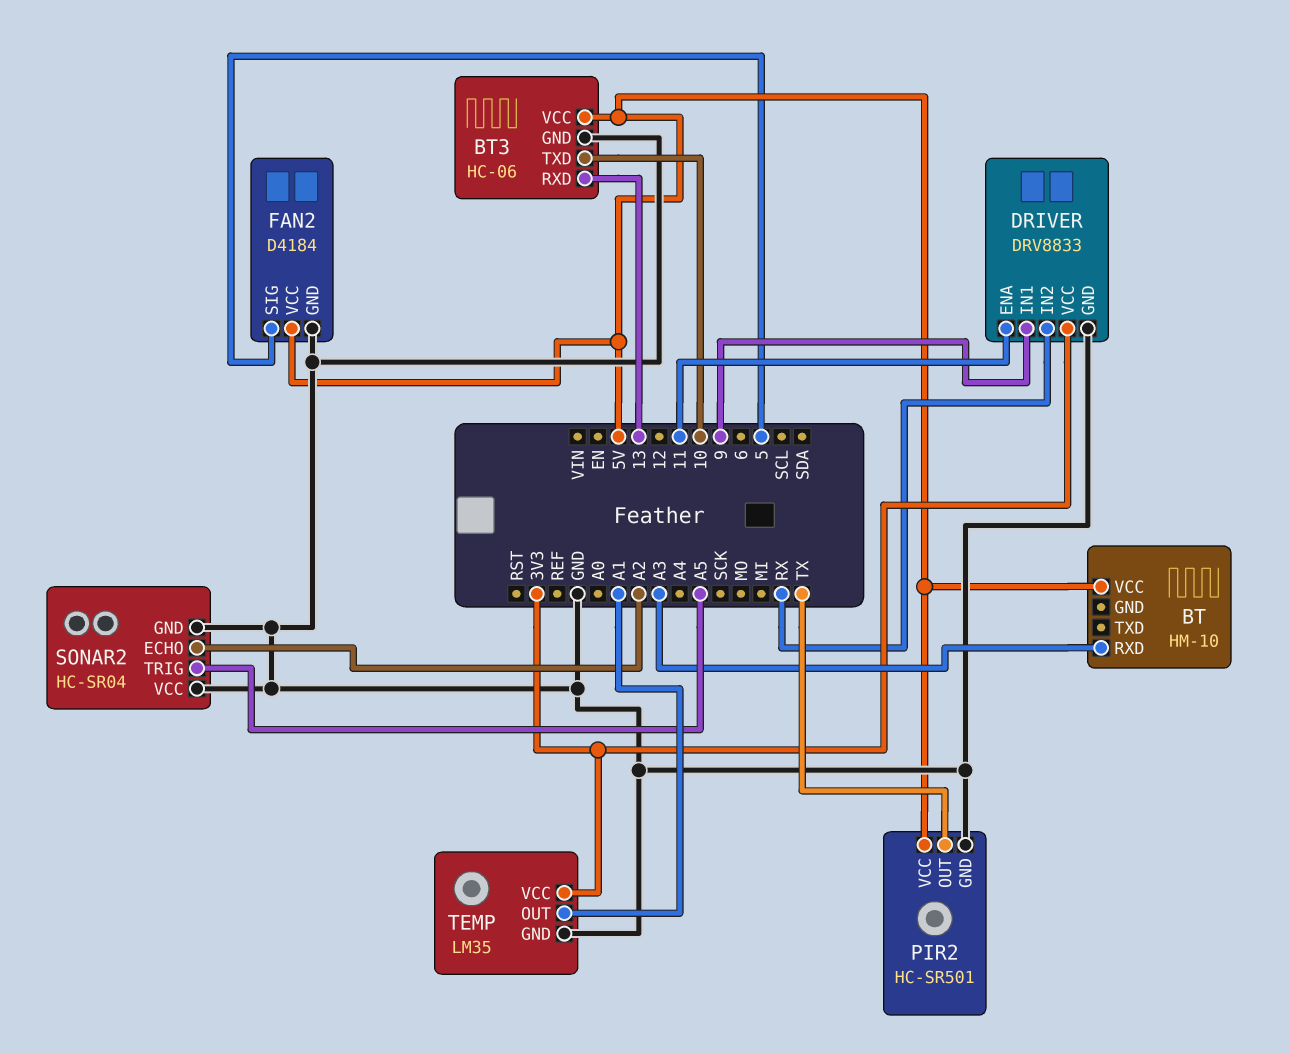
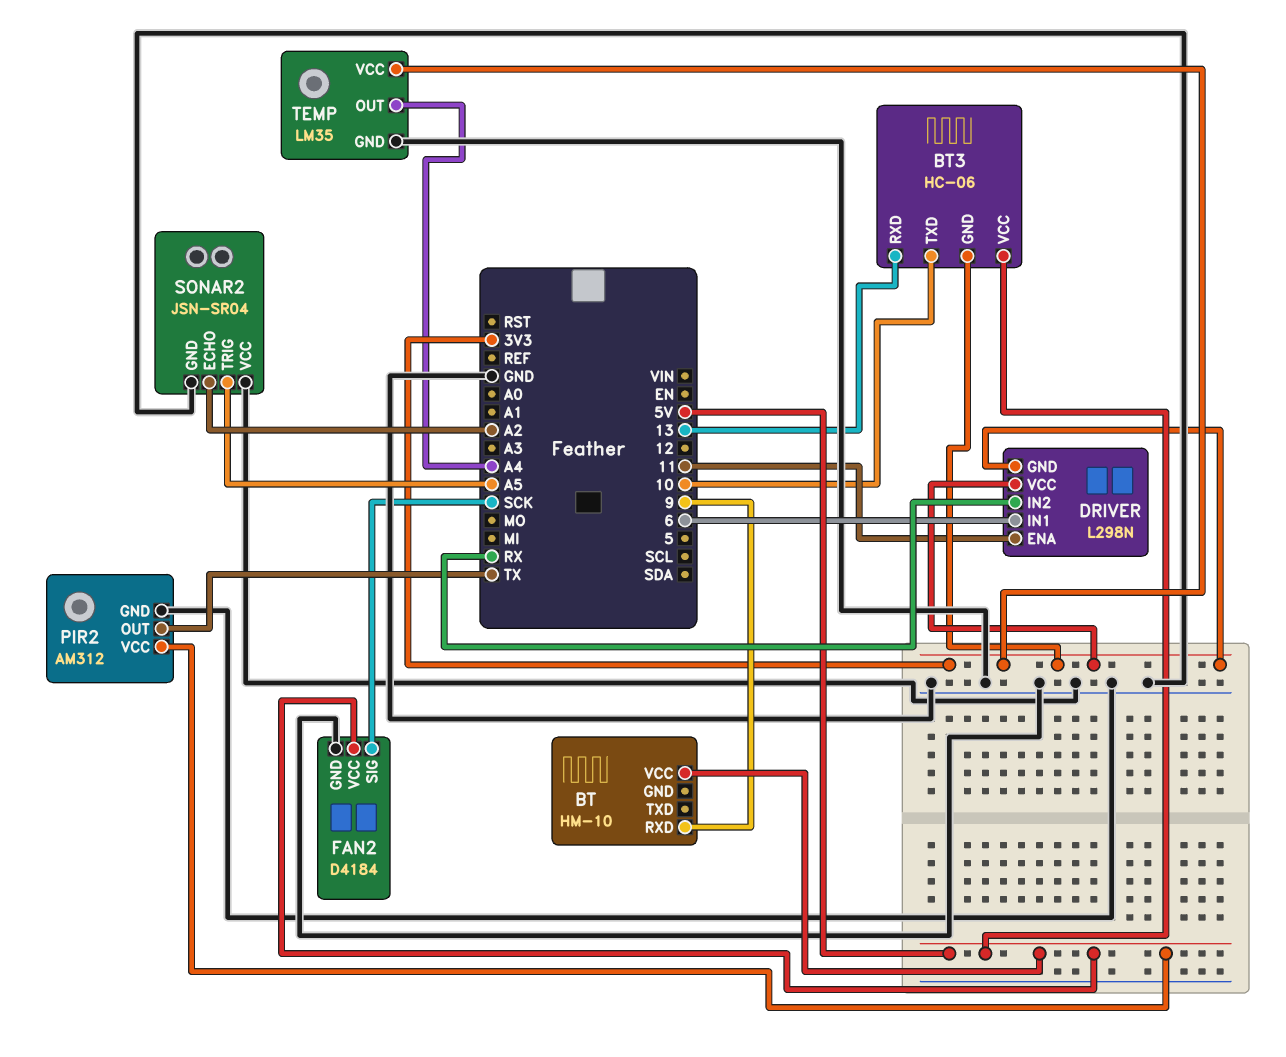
BT pin RXD: A3 -> 9
BT3 pin GND: GND -> 3V3
DRIVER: DRV8833 -> L298N
DRIVER pin GND: GND -> 3V3
DRIVER pin IN1: 9 -> 6
FAN2 pin SIG: 5 -> SCK
PIR2: HC-SR501 -> AM312
SONAR2: HC-SR04 -> JSN-SR04
TEMP pin OUT: A1 -> A4

